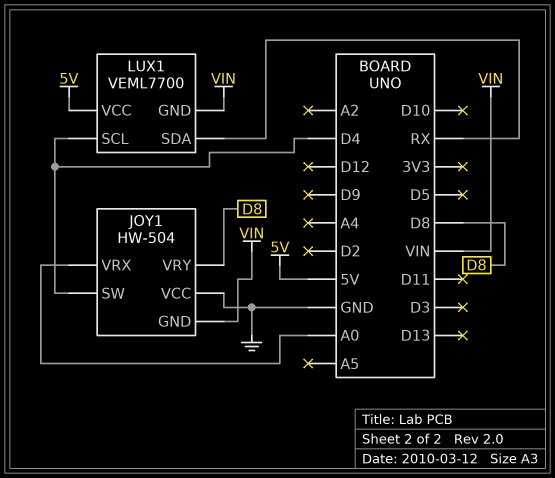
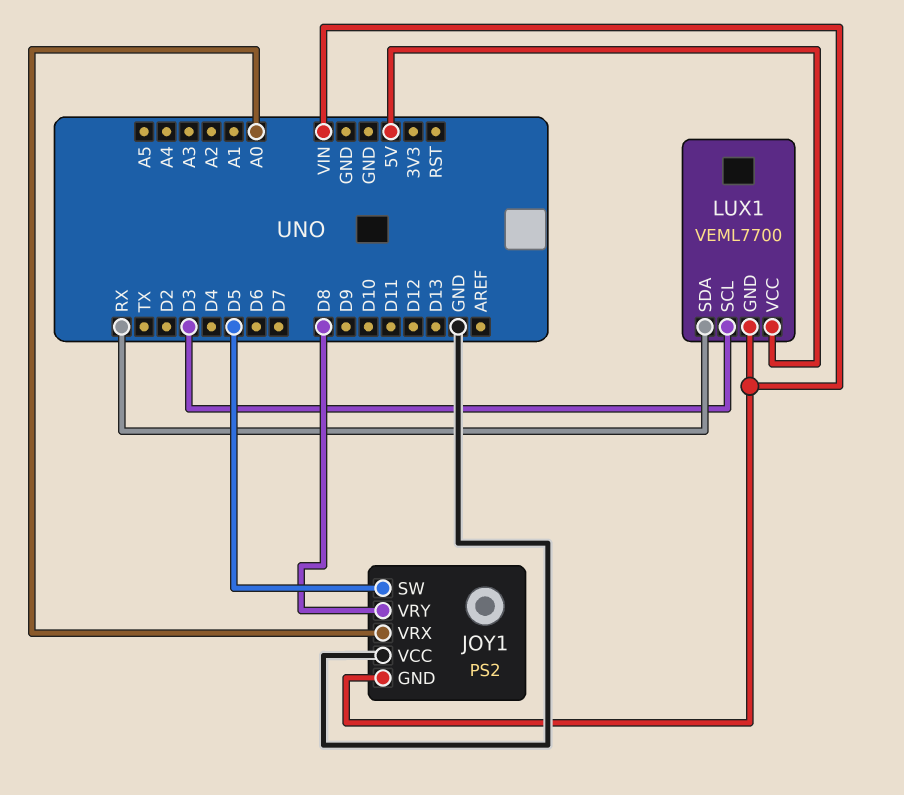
JOY1: HW-504 -> PS2
JOY1 pin SW: D4 -> D5
LUX1 pin SCL: D4 -> D3

